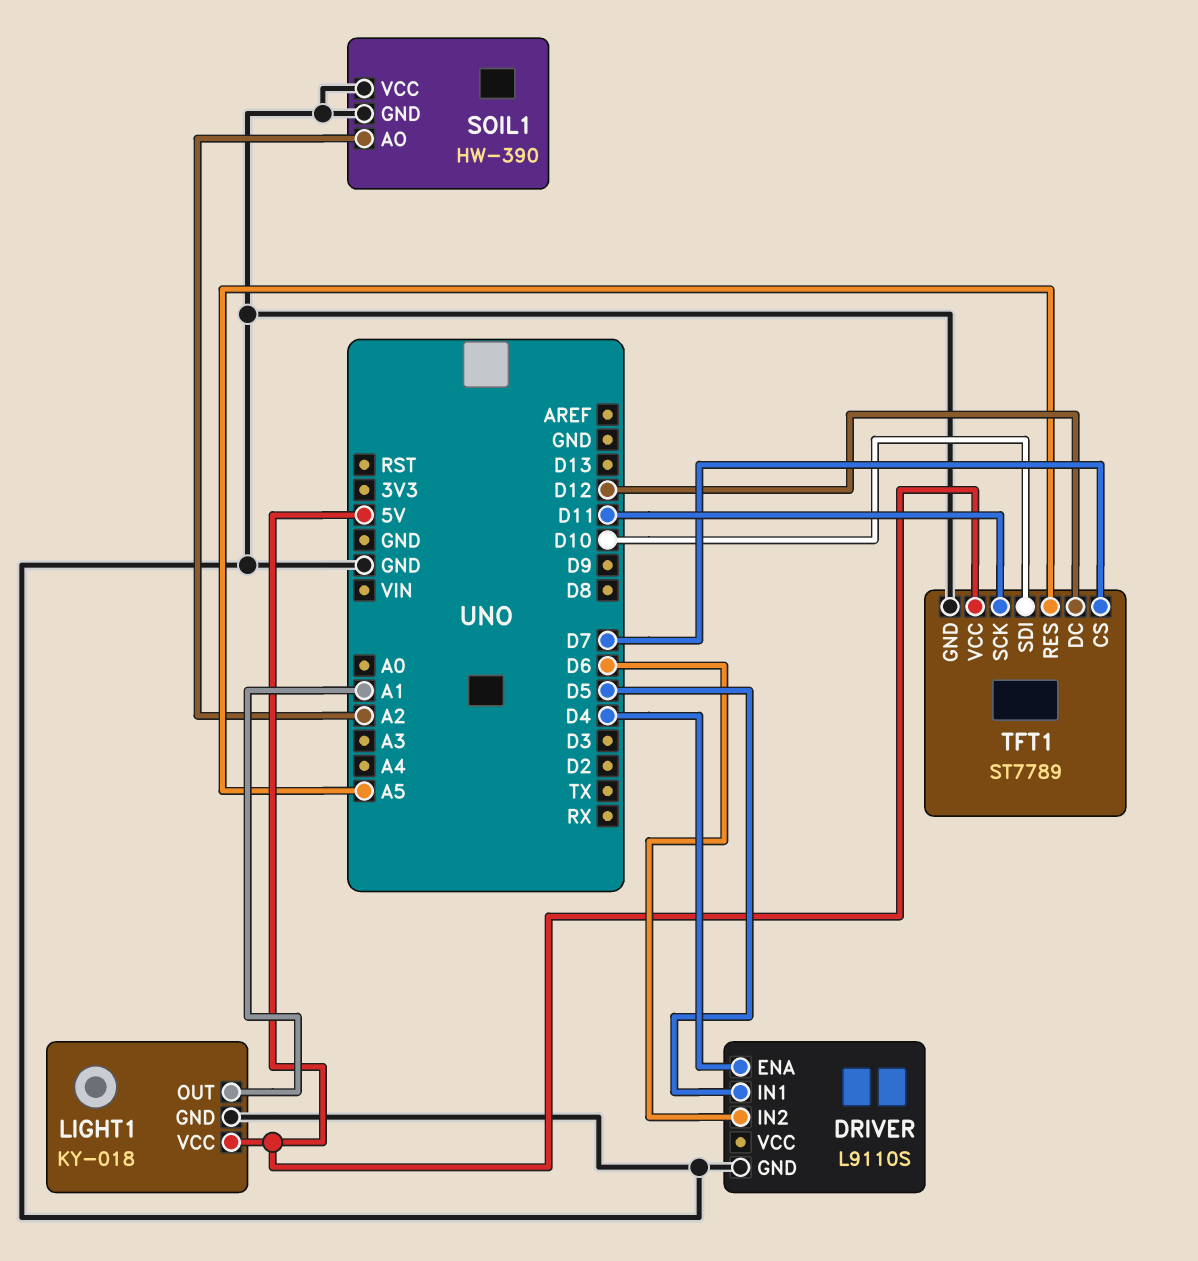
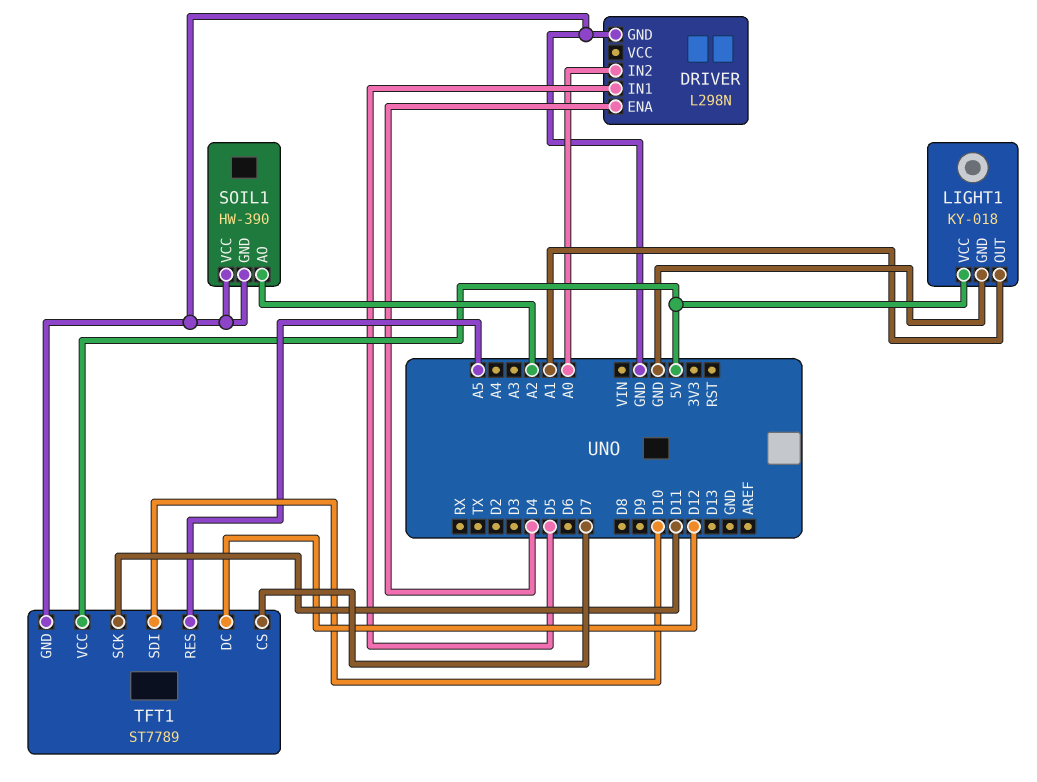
DRIVER: L9110S -> L298N
DRIVER pin IN2: D6 -> A0

